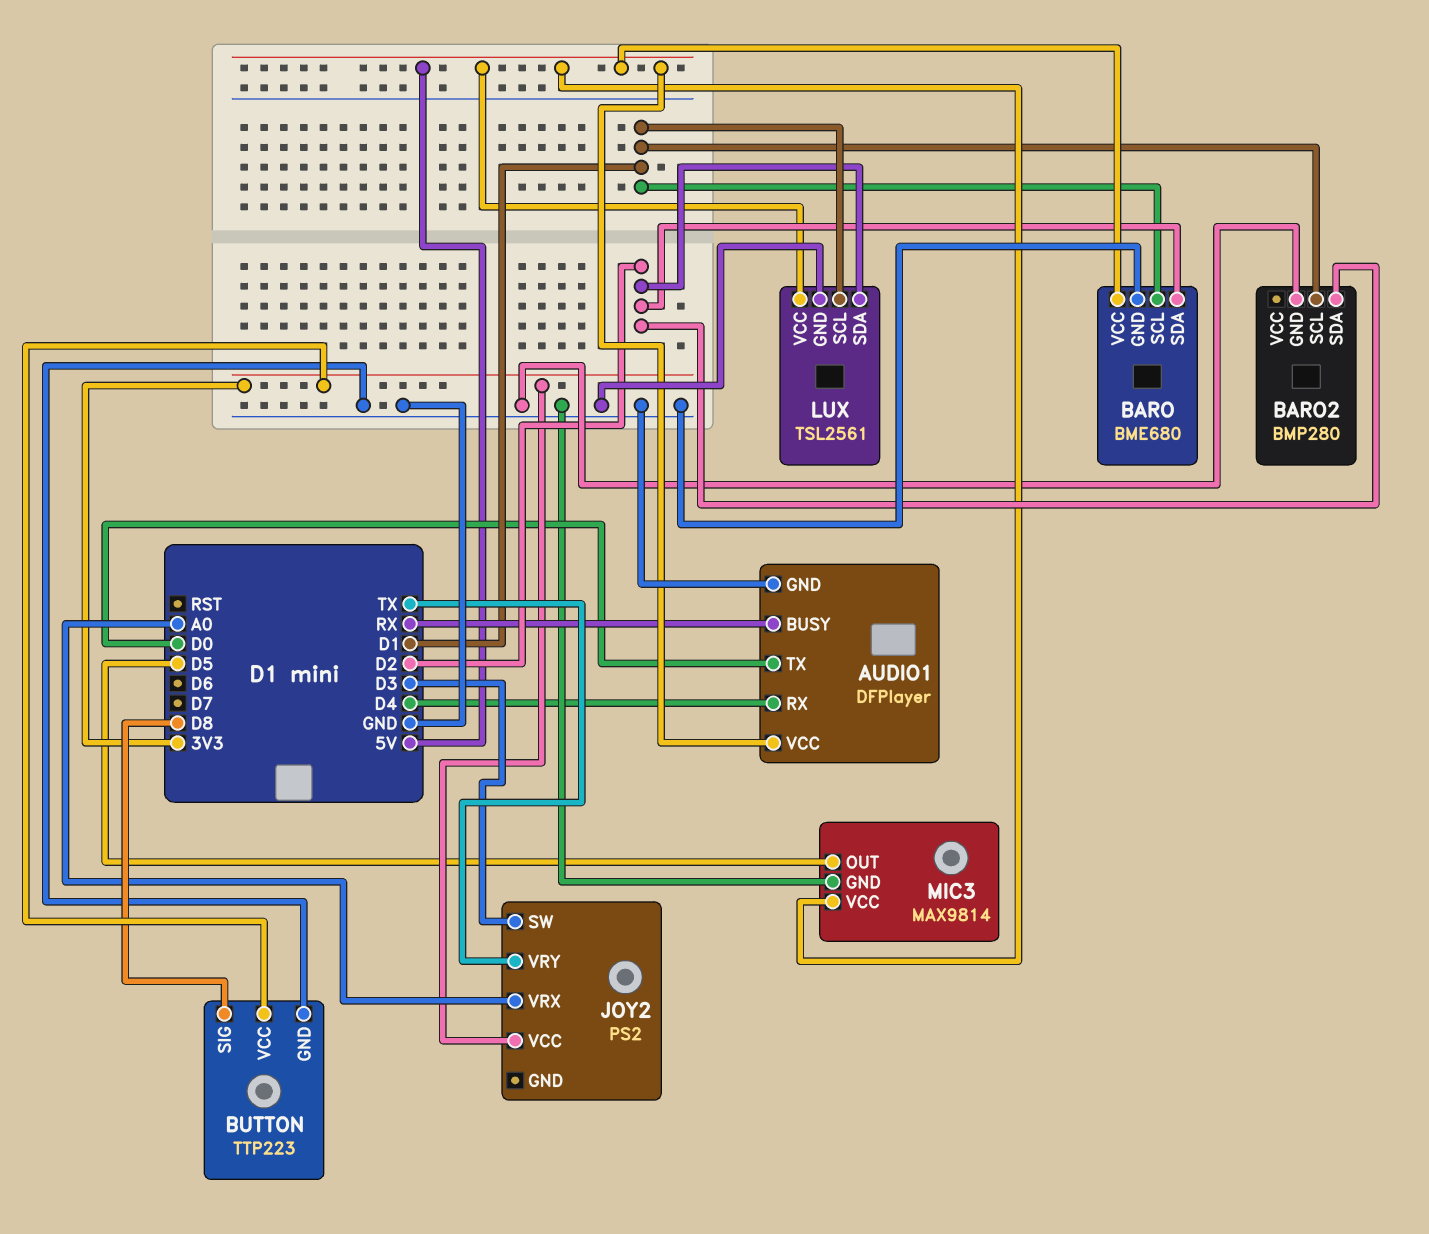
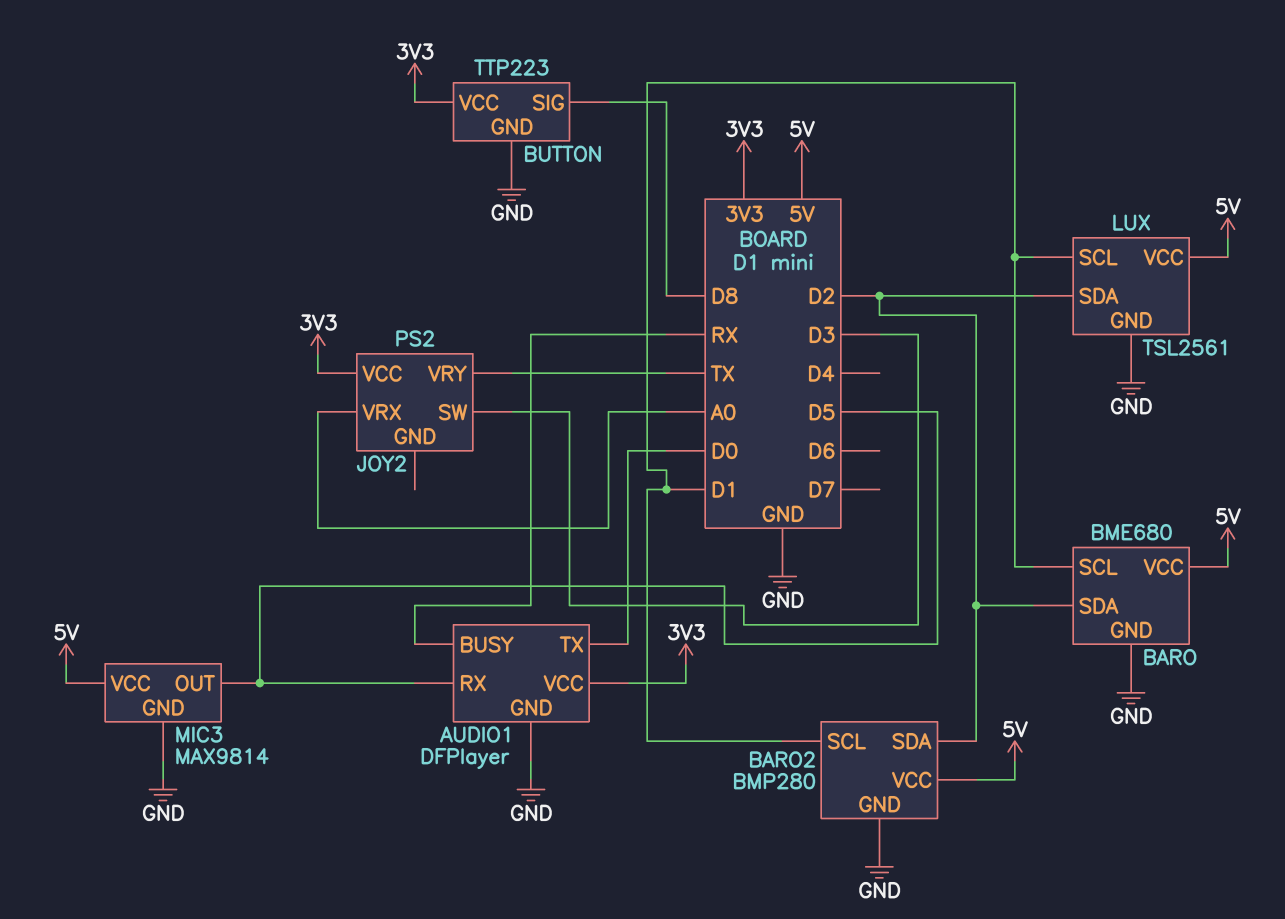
AUDIO1 pin RX: D4 -> D5
AUDIO1 pin VCC: 5V -> 3V3
BARO2 pin VCC: none -> 5V

